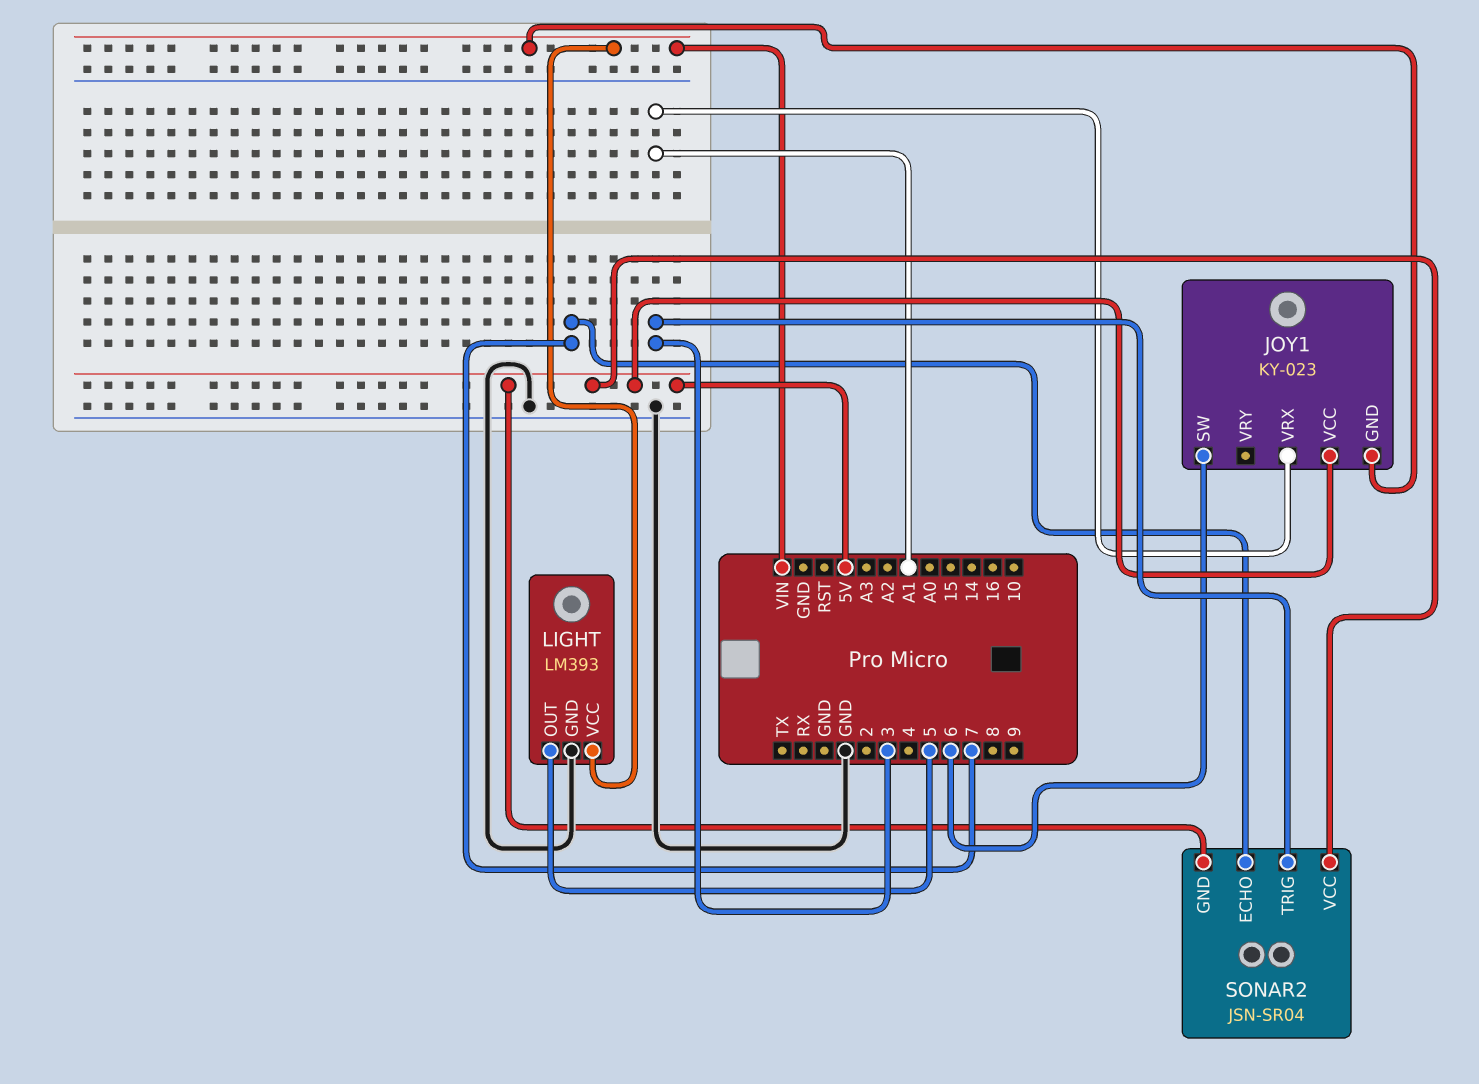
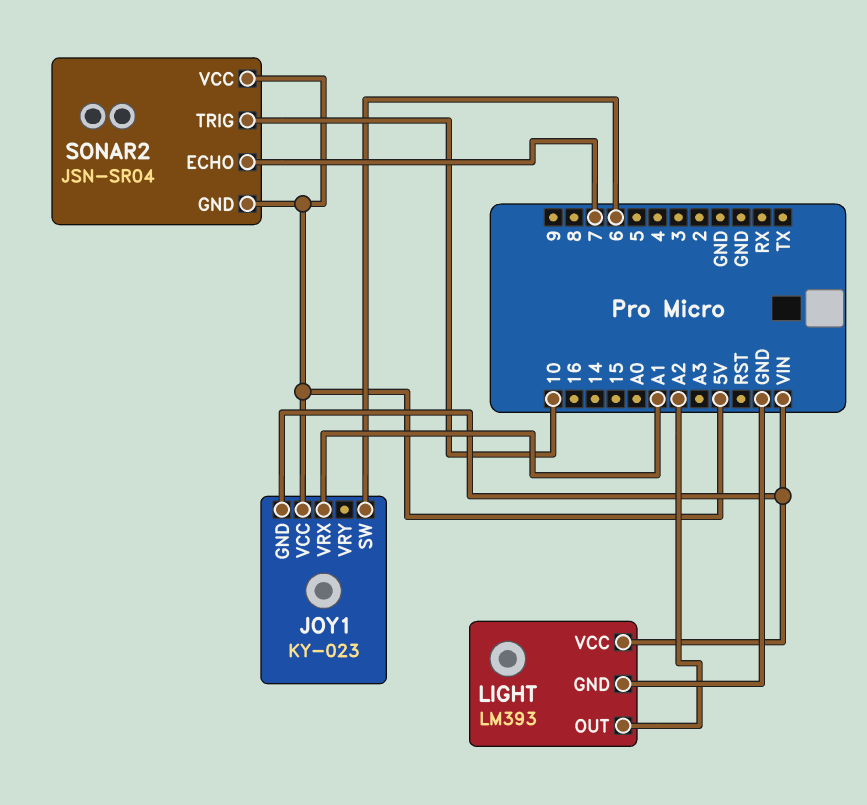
LIGHT pin OUT: 5 -> A2
SONAR2 pin TRIG: 3 -> 10

